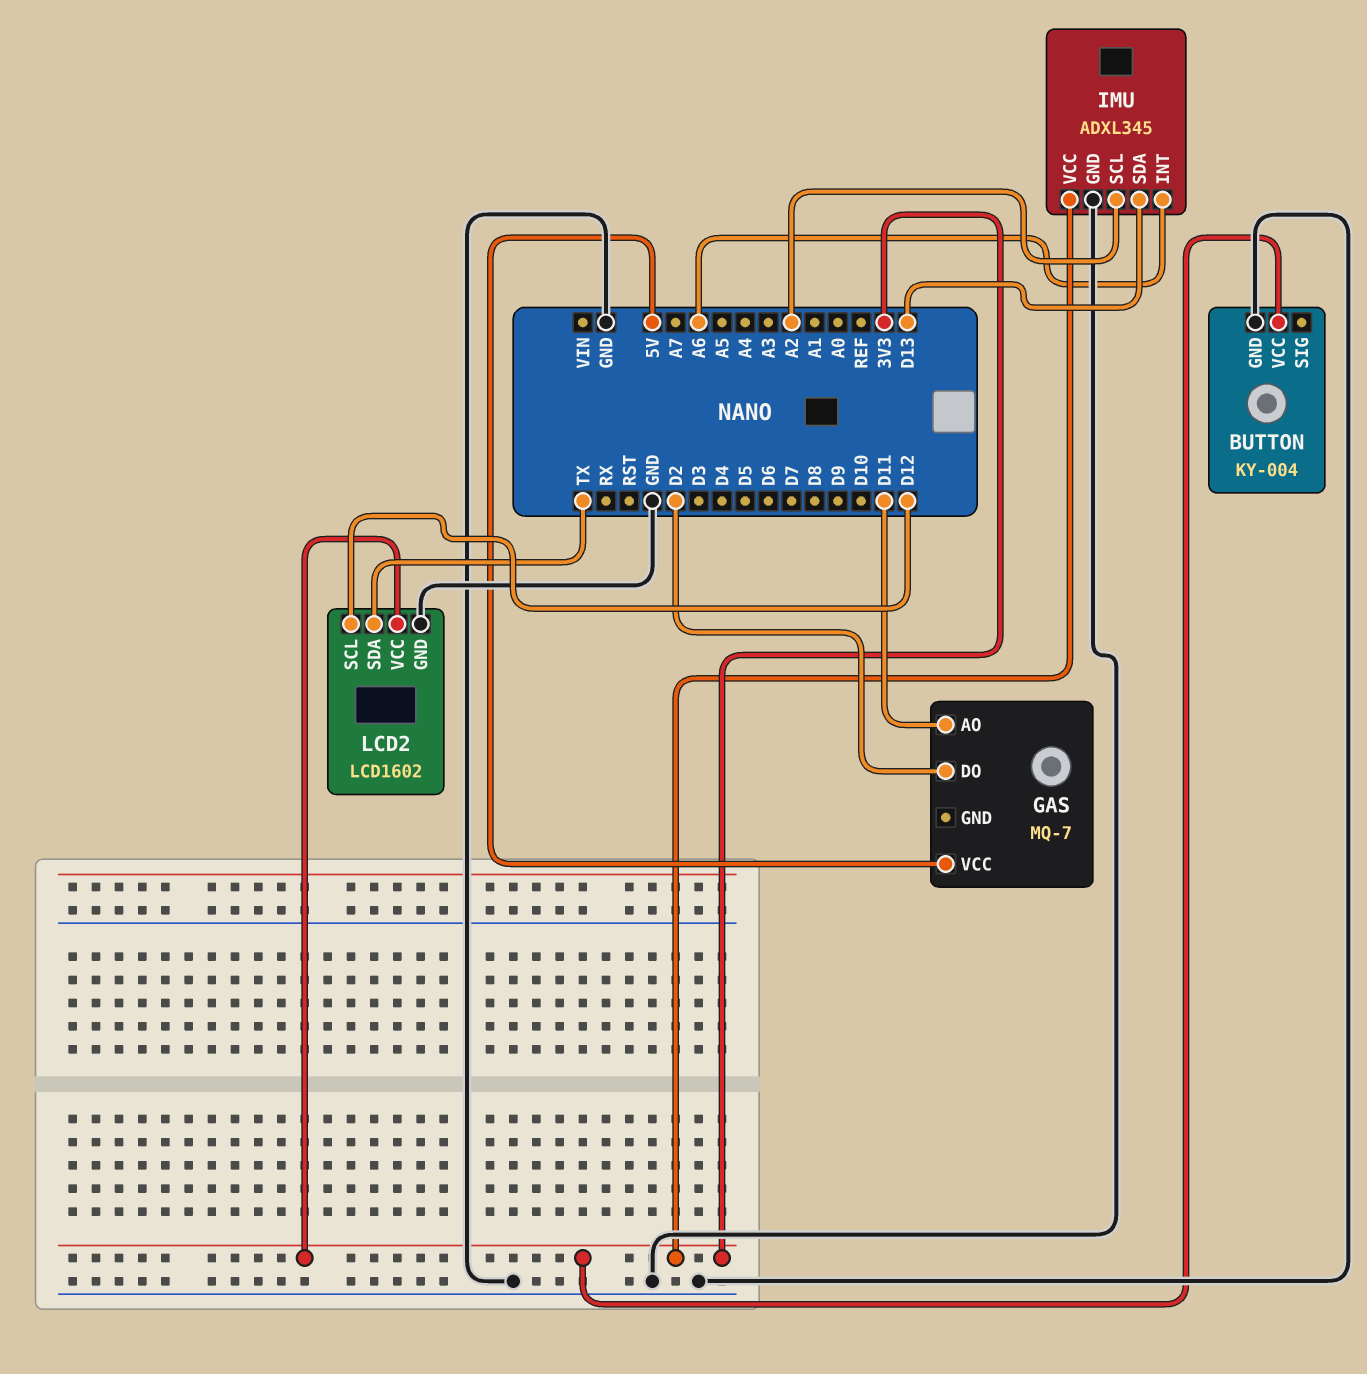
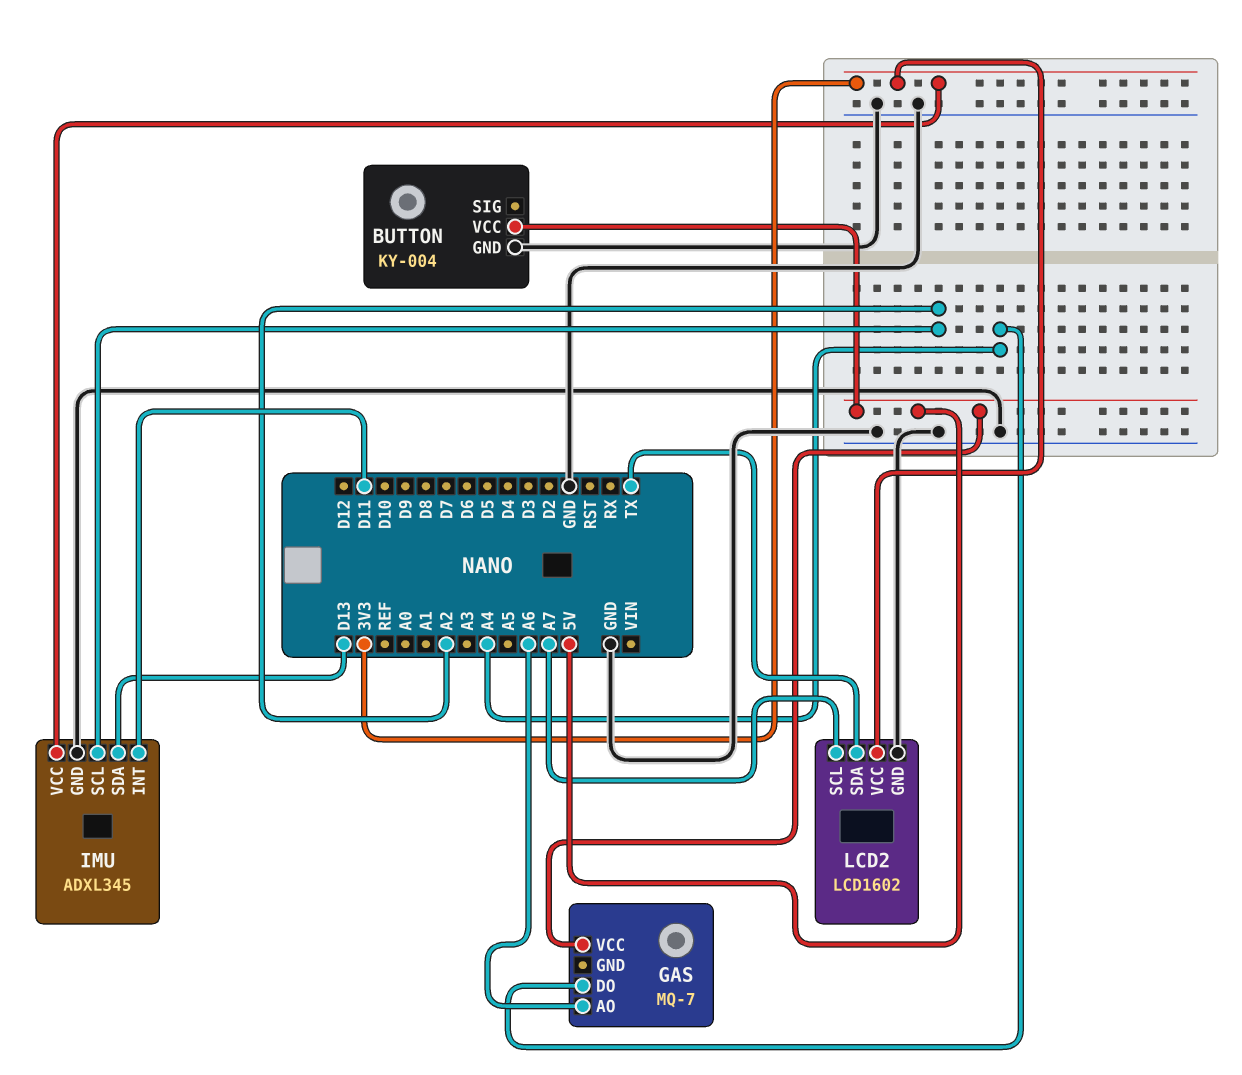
BUTTON pin VCC: 3V3 -> 5V
GAS pin AO: D11 -> A6
GAS pin DO: D2 -> A4
IMU pin INT: A6 -> D11
LCD2 pin SCL: D12 -> A7

